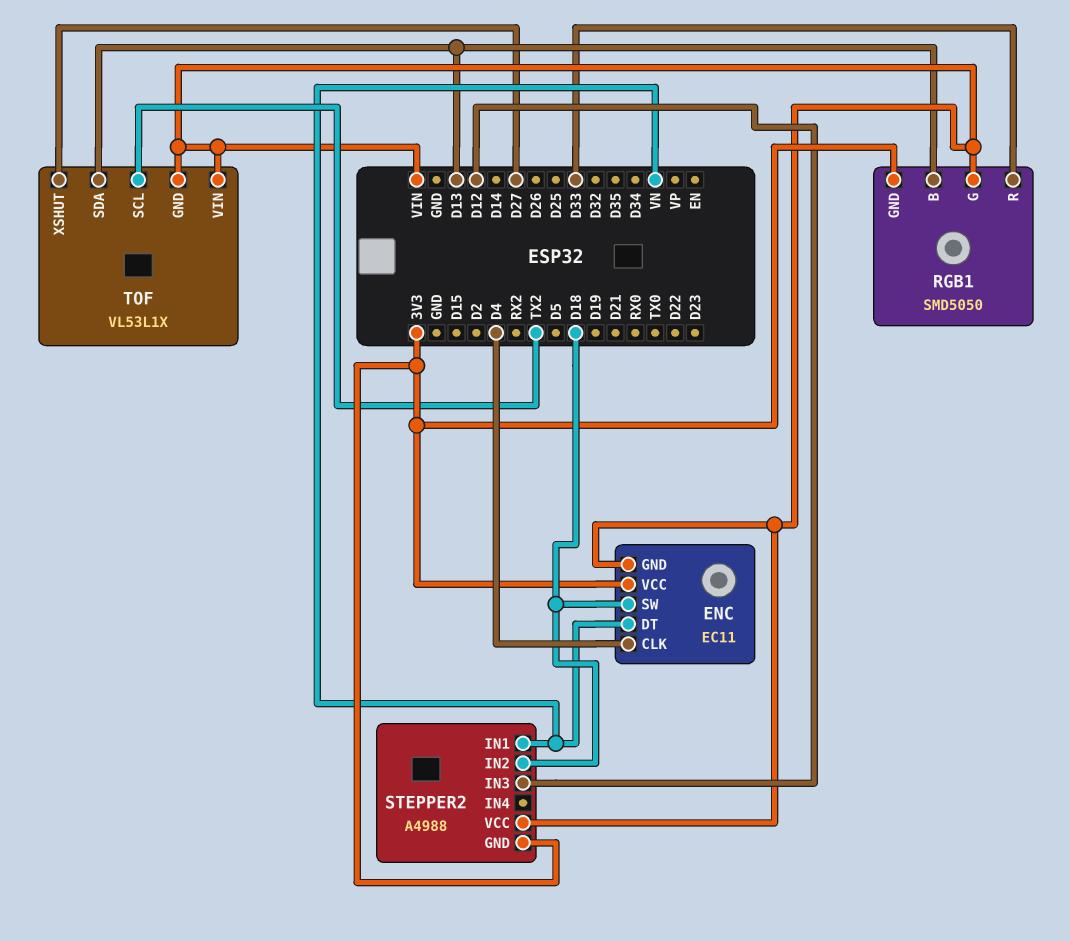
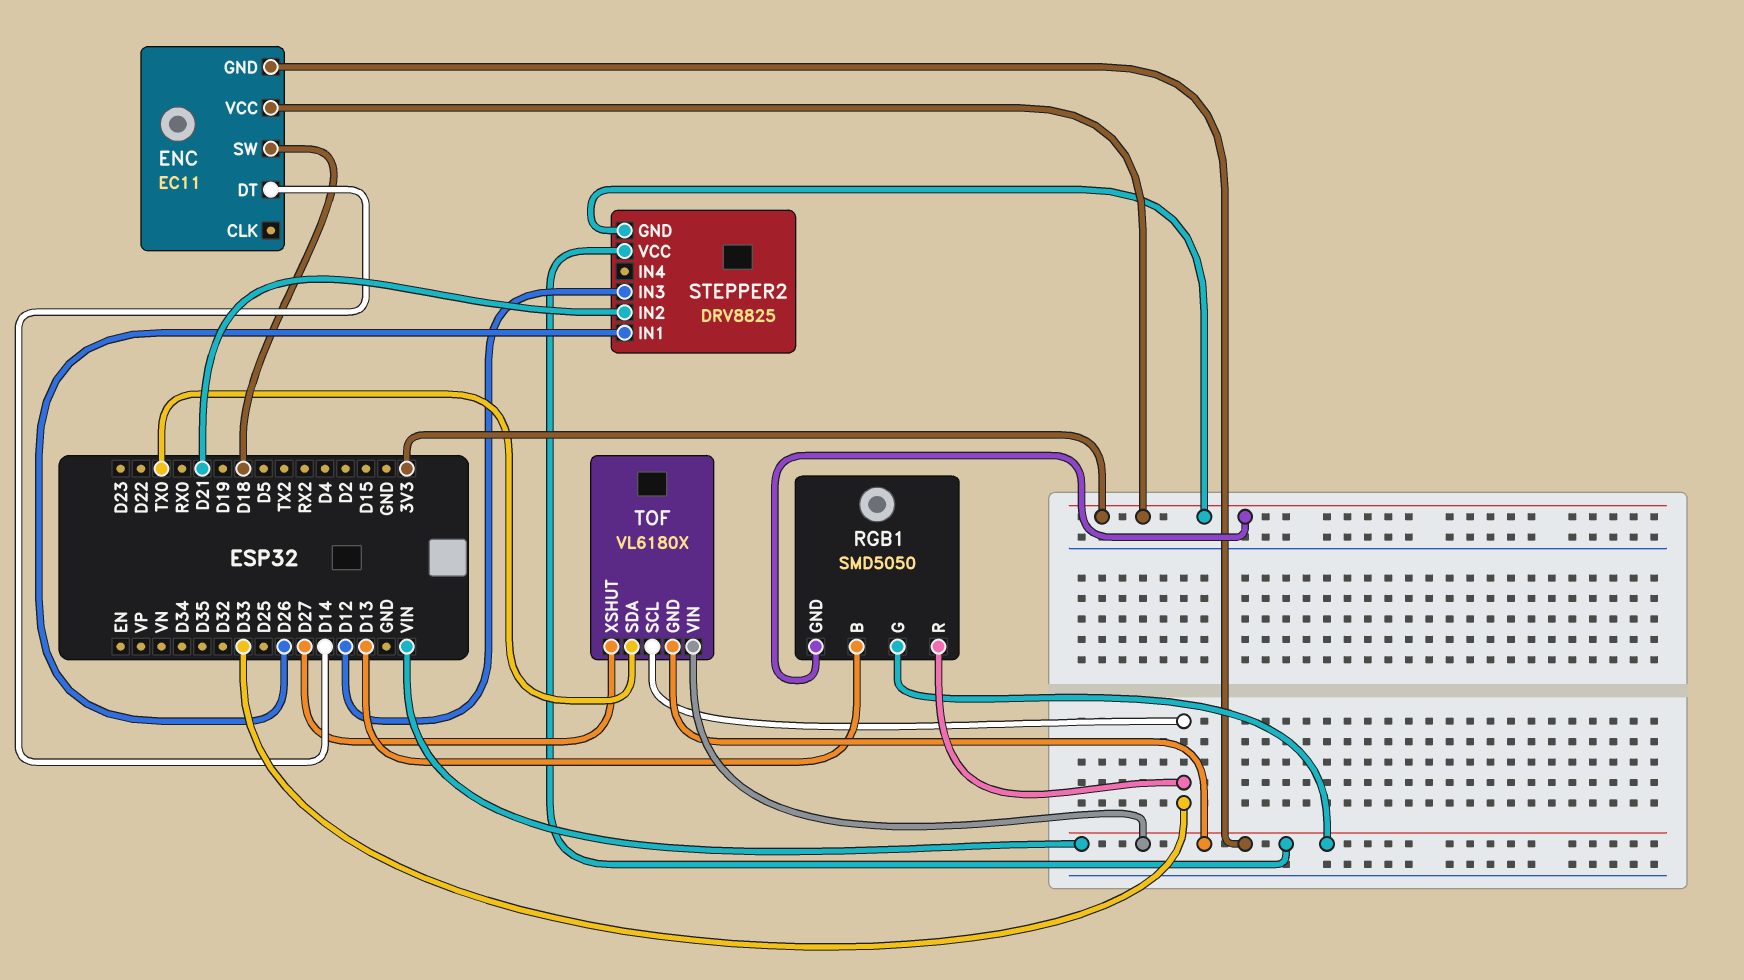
ENC pin CLK: D4 -> none
ENC pin DT: VN -> D14
STEPPER2: A4988 -> DRV8825
STEPPER2 pin IN1: VN -> D26
STEPPER2 pin IN2: D18 -> D21
TOF: VL53L1X -> VL6180X
TOF pin SCL: TX2 -> D33
TOF pin SDA: D13 -> TX0

